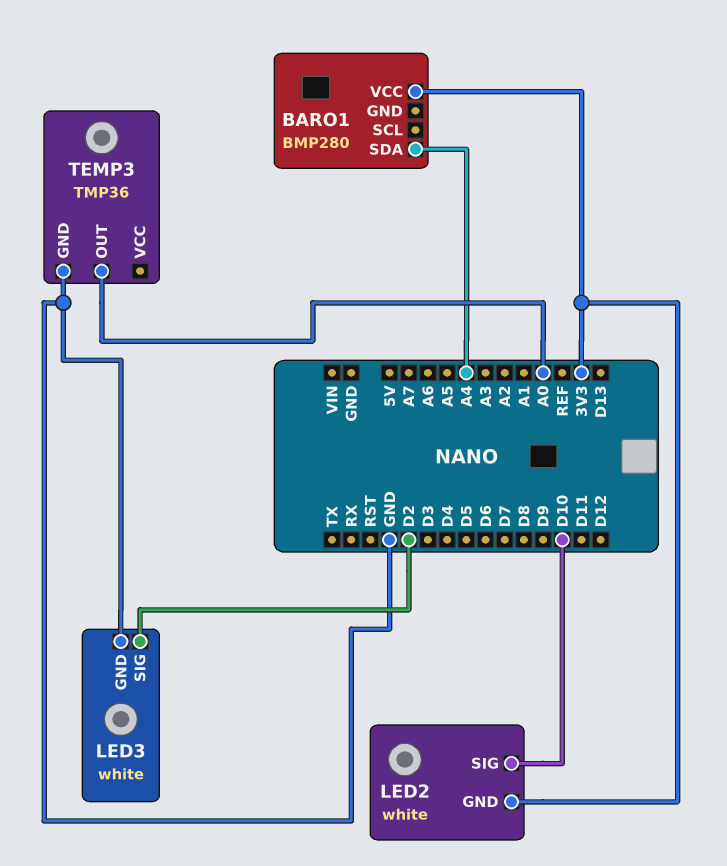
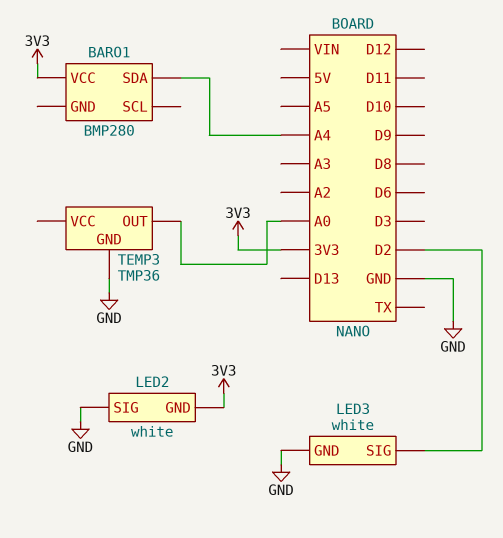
LED2 pin SIG: D10 -> GND

